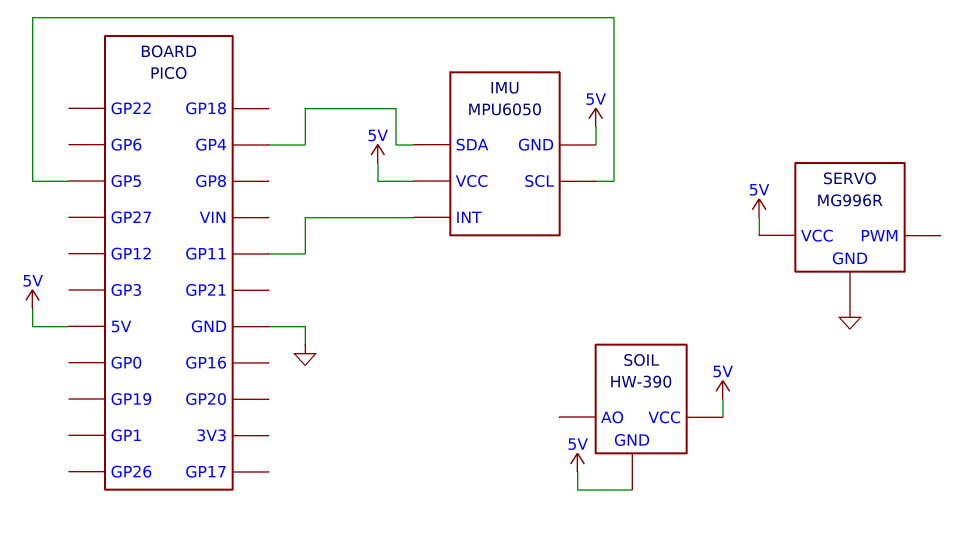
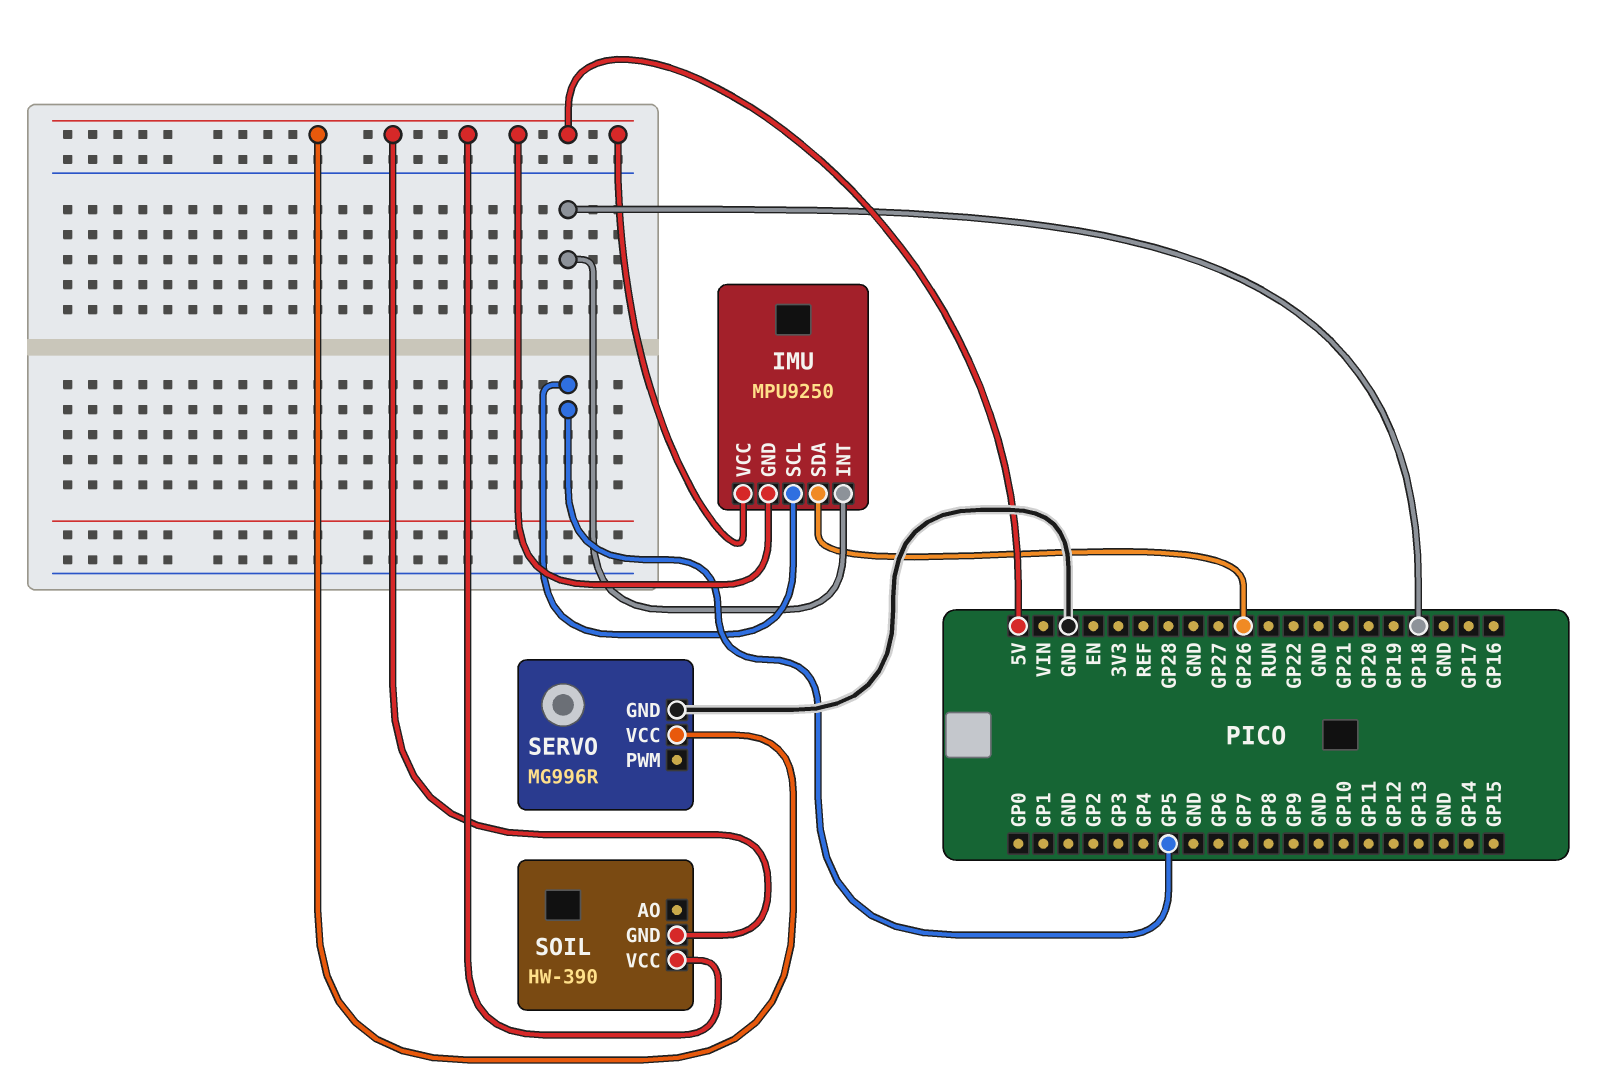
IMU: MPU6050 -> MPU9250
IMU pin INT: GP11 -> GP18
IMU pin SDA: GP4 -> GP26

